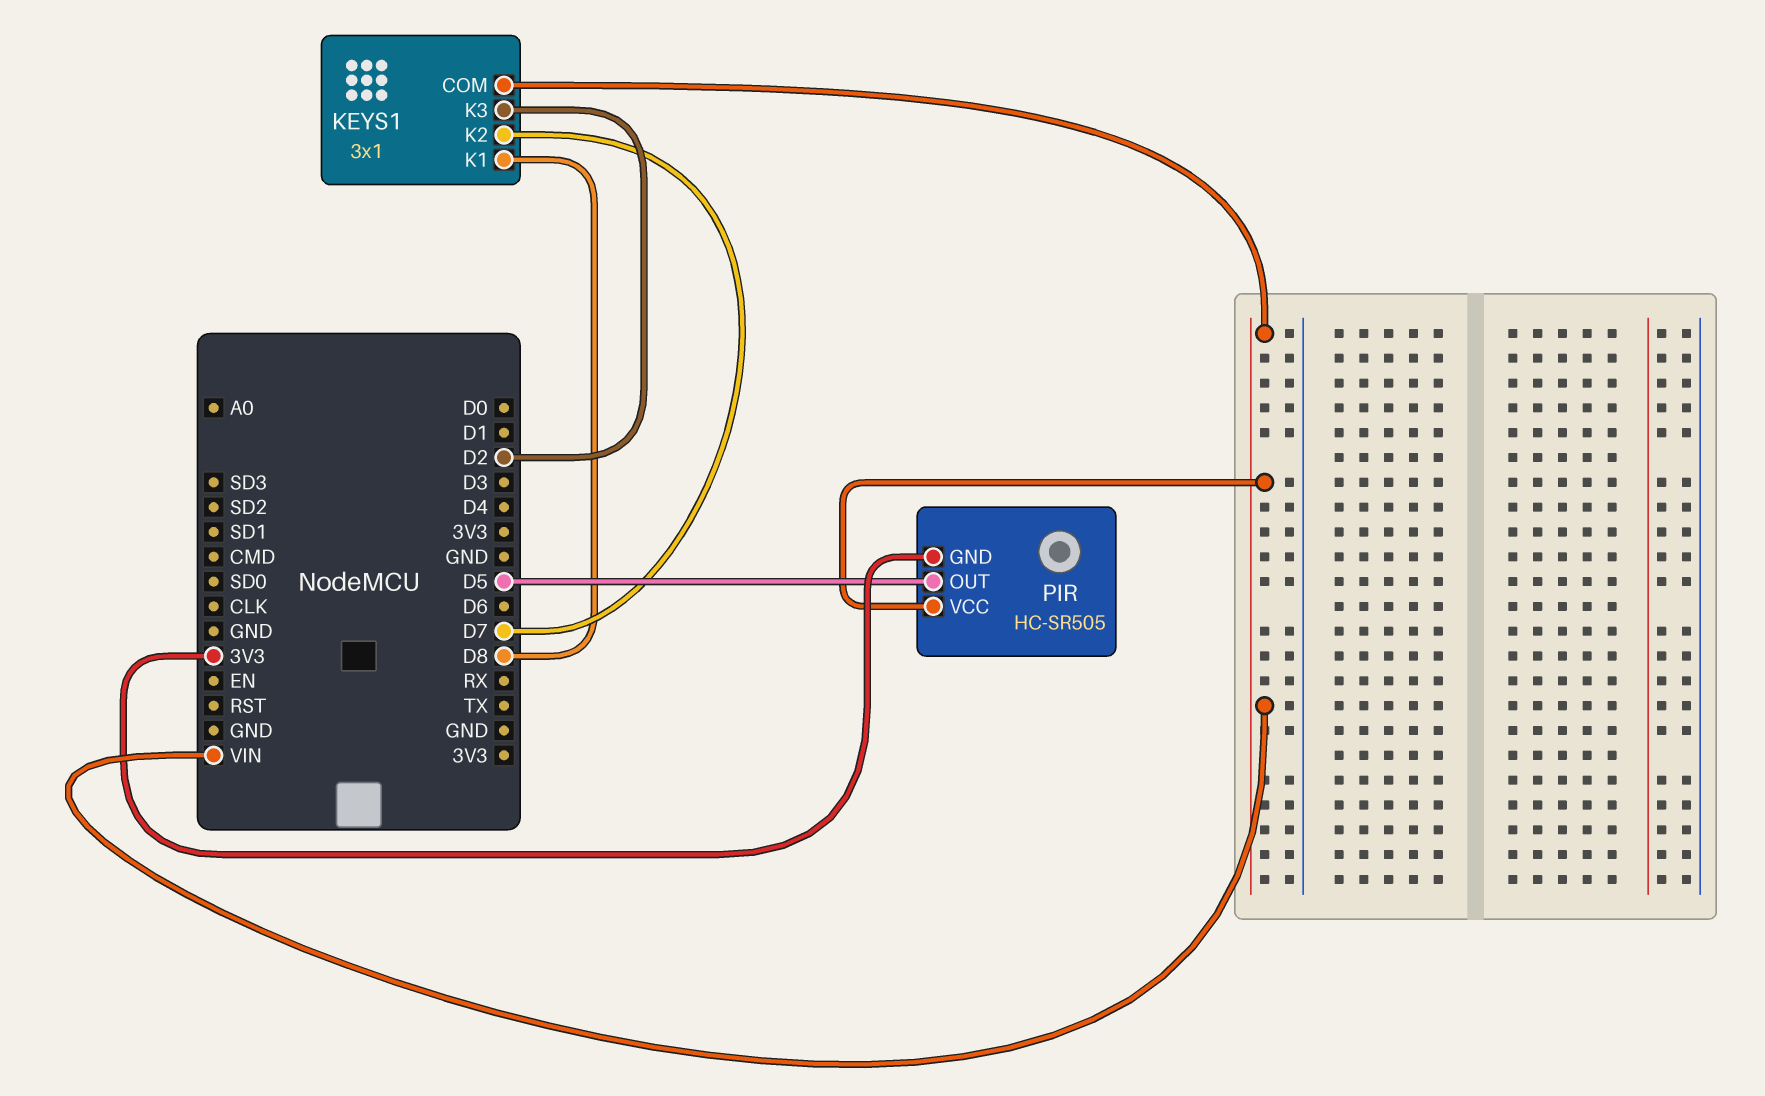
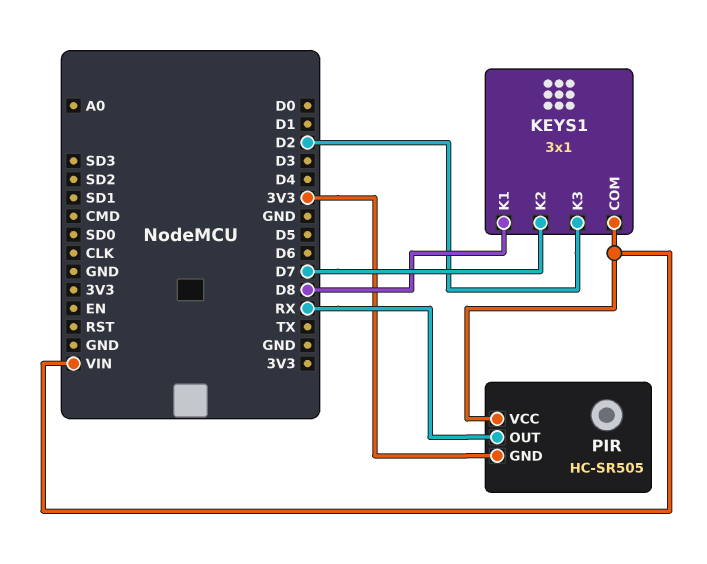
PIR pin OUT: D5 -> RX

